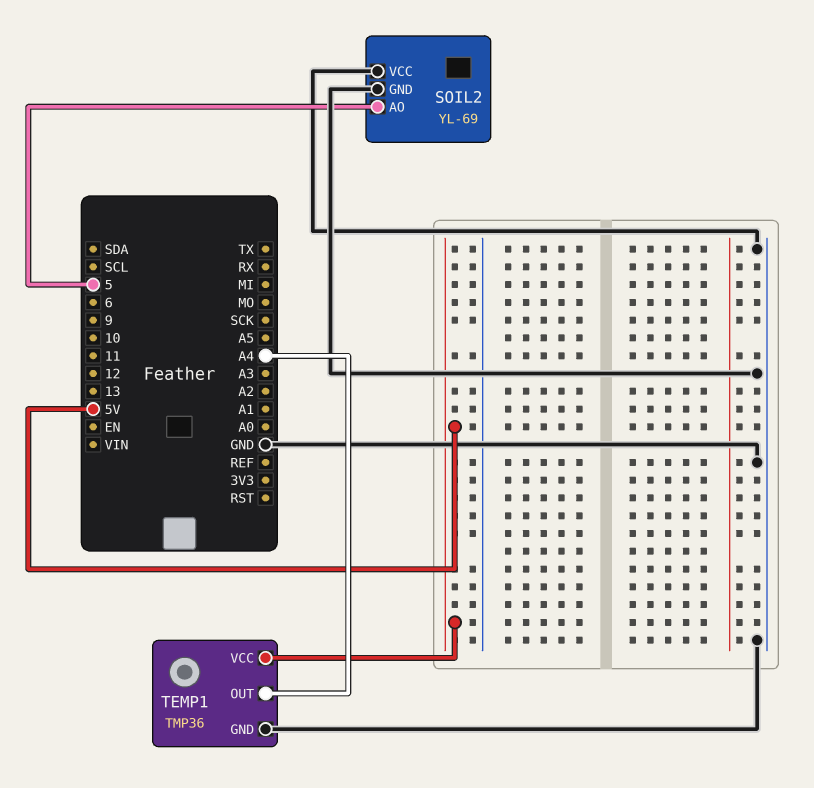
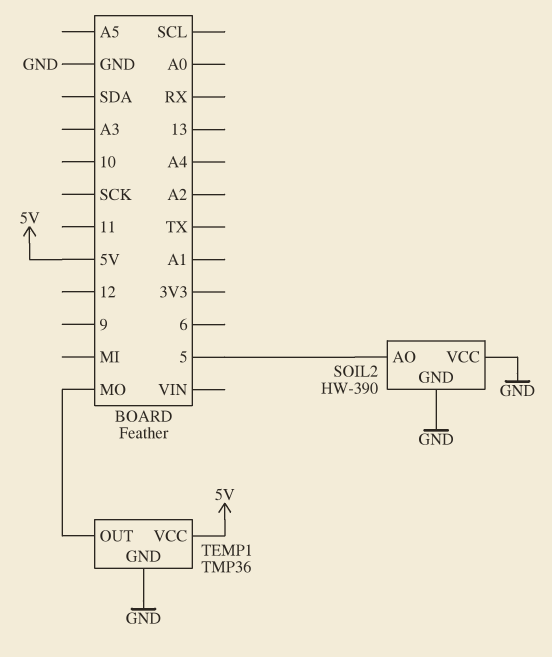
SOIL2: YL-69 -> HW-390
TEMP1 pin OUT: A4 -> MO

